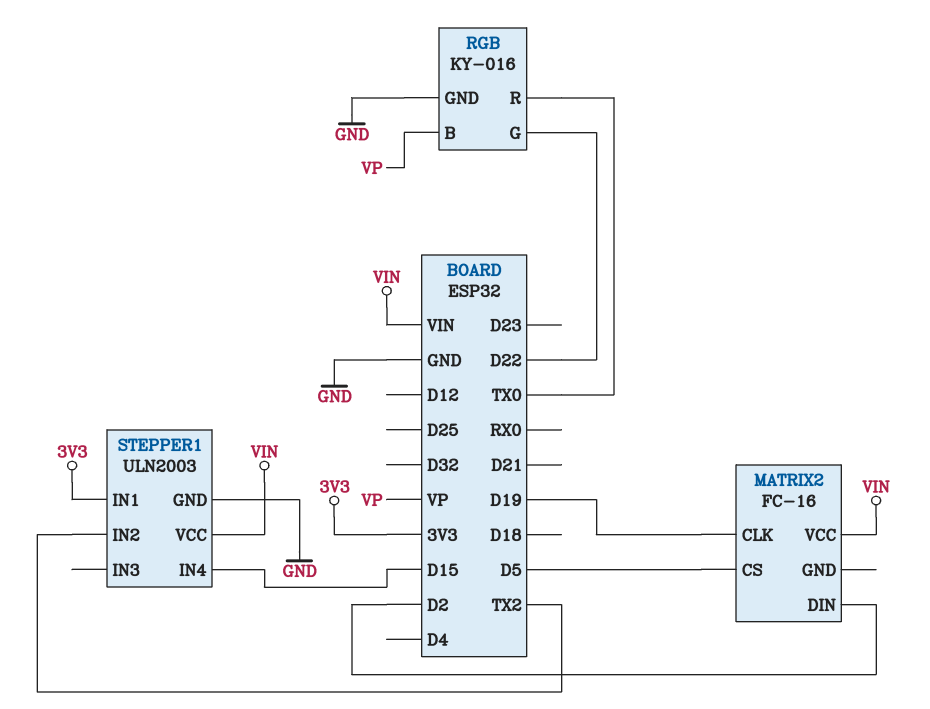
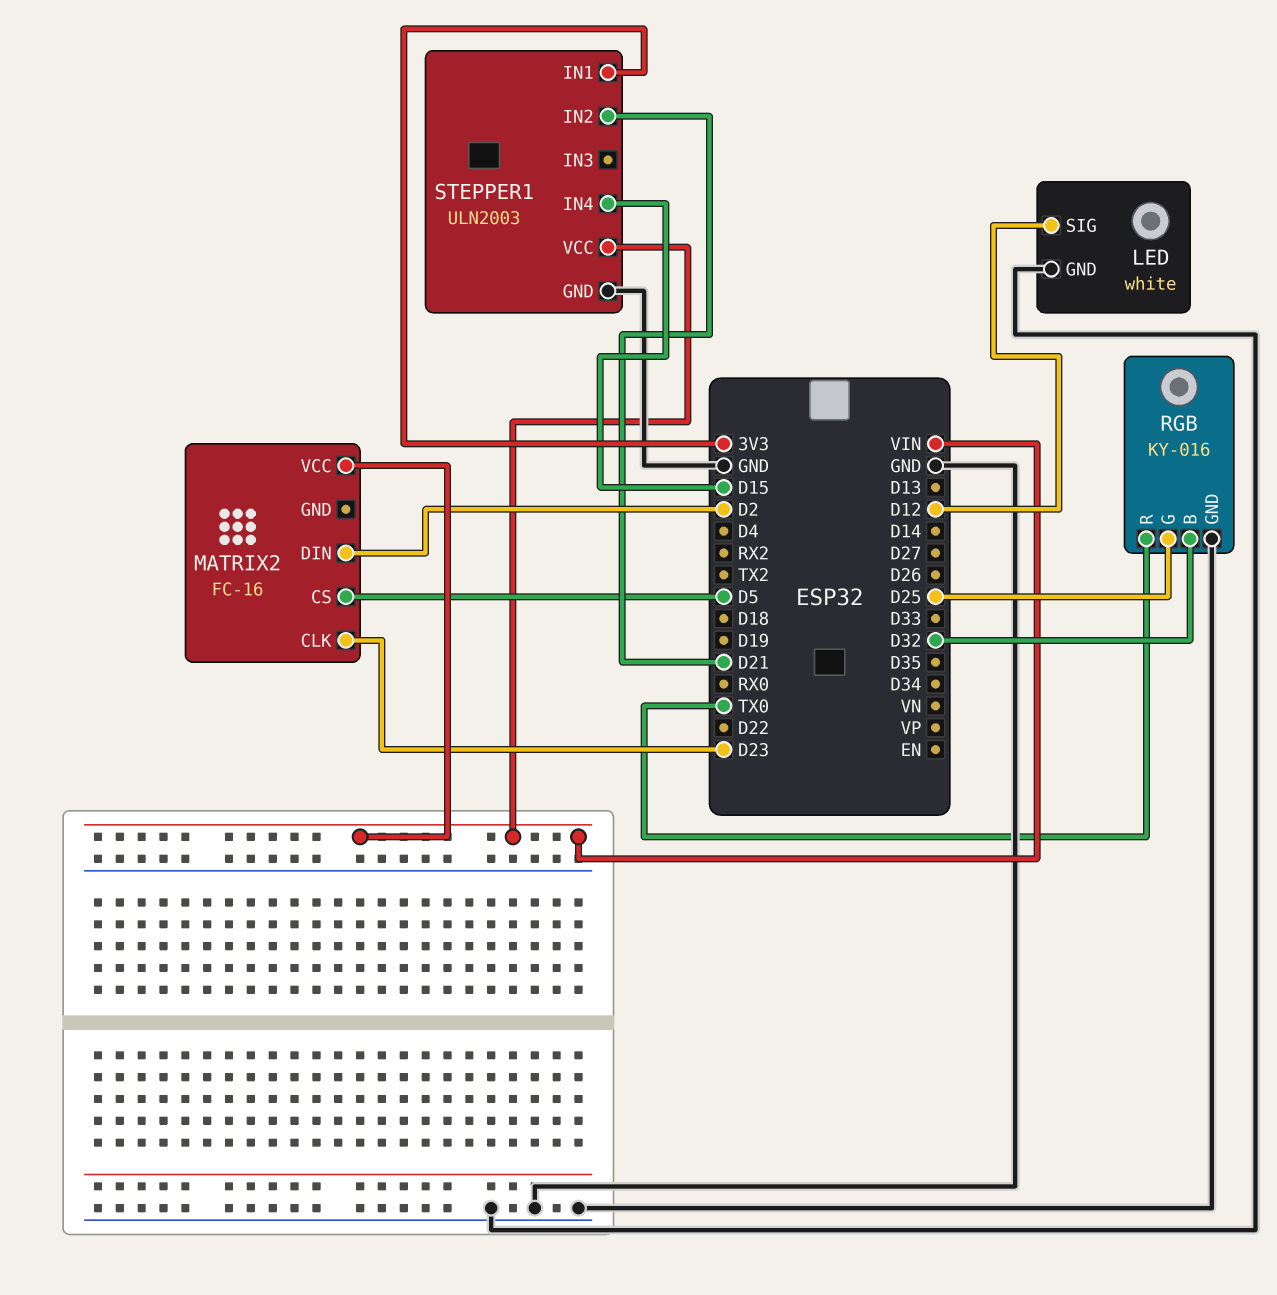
LED: none -> white
LED pin GND: none -> GND
LED pin SIG: none -> D12
MATRIX2 pin CLK: D19 -> D23
RGB pin B: VP -> D32
RGB pin G: D22 -> D25
STEPPER1 pin IN2: TX2 -> D21

